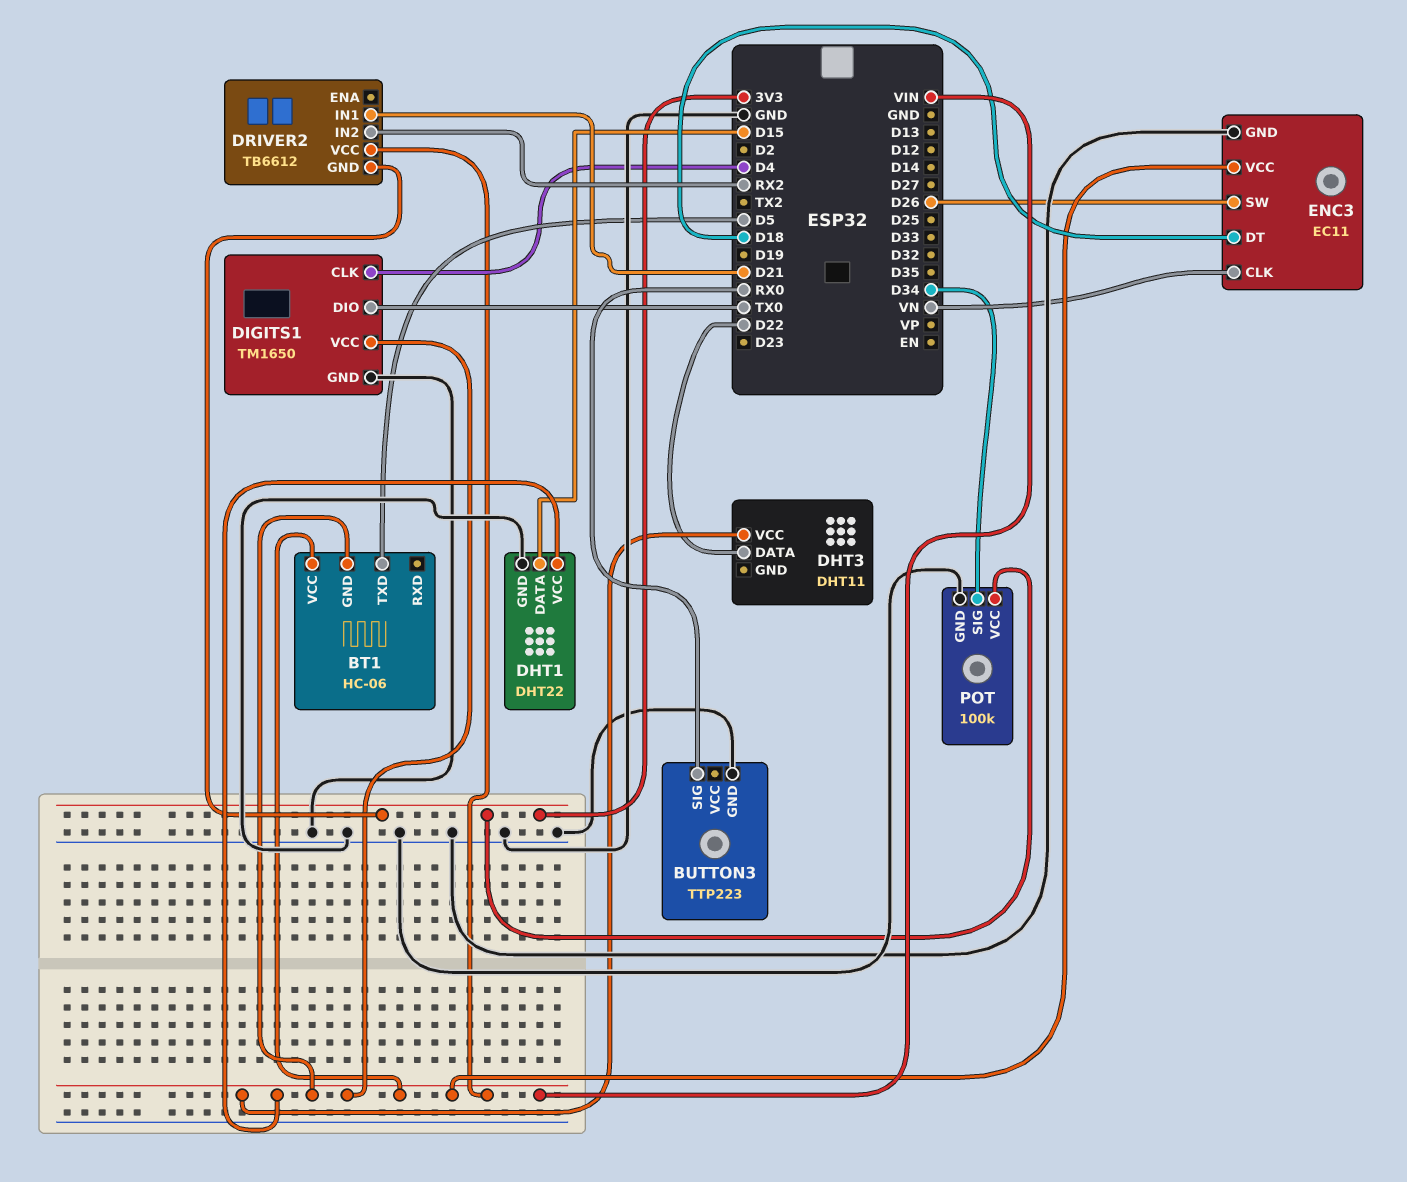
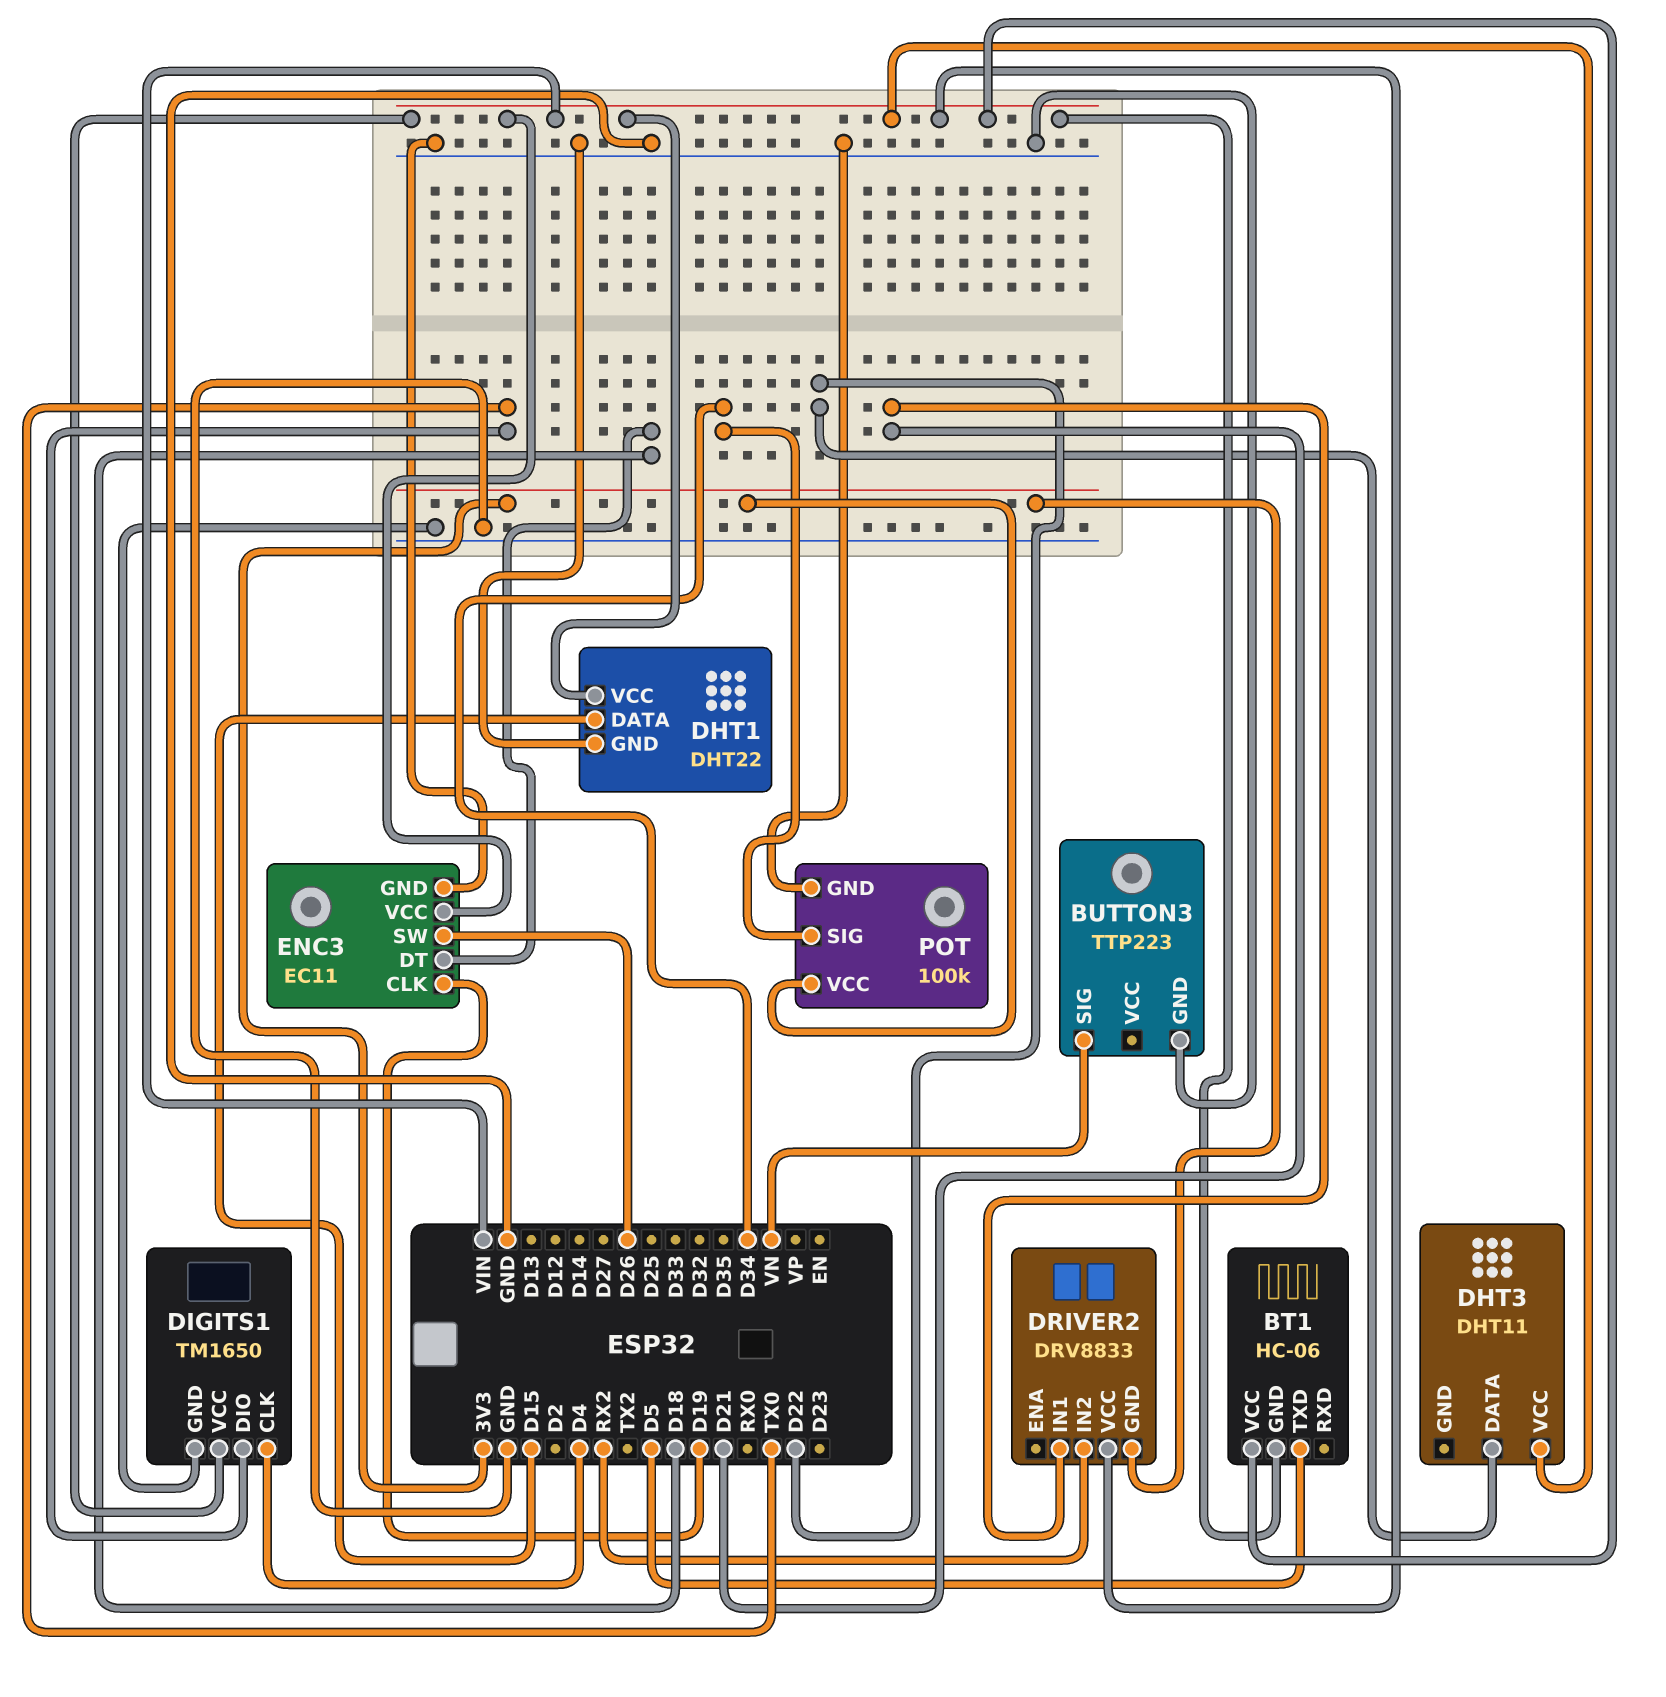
BUTTON3 pin SIG: RX0 -> VN
DRIVER2: TB6612 -> DRV8833
ENC3 pin CLK: VN -> D19

